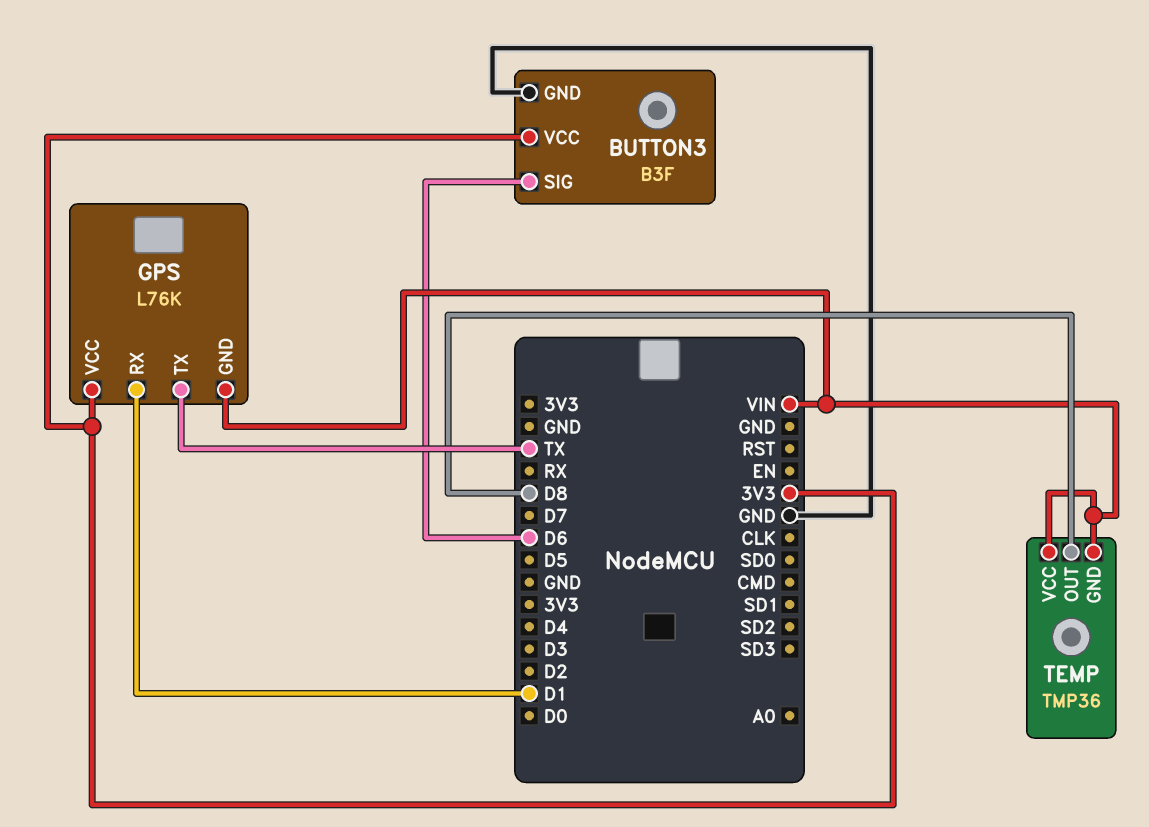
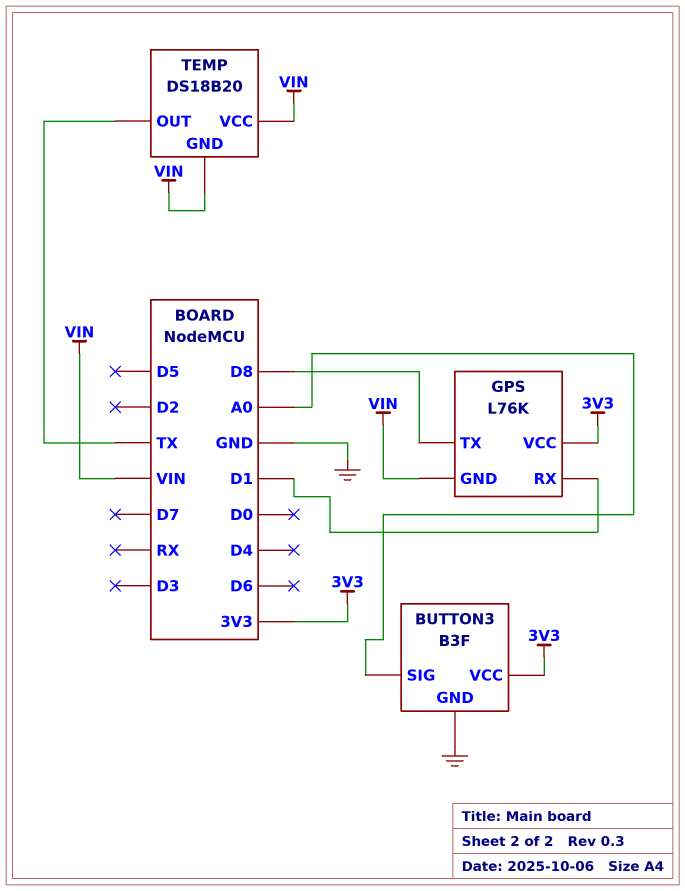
BUTTON3 pin SIG: D6 -> A0
GPS pin TX: TX -> D8
TEMP: TMP36 -> DS18B20
TEMP pin OUT: D8 -> TX

